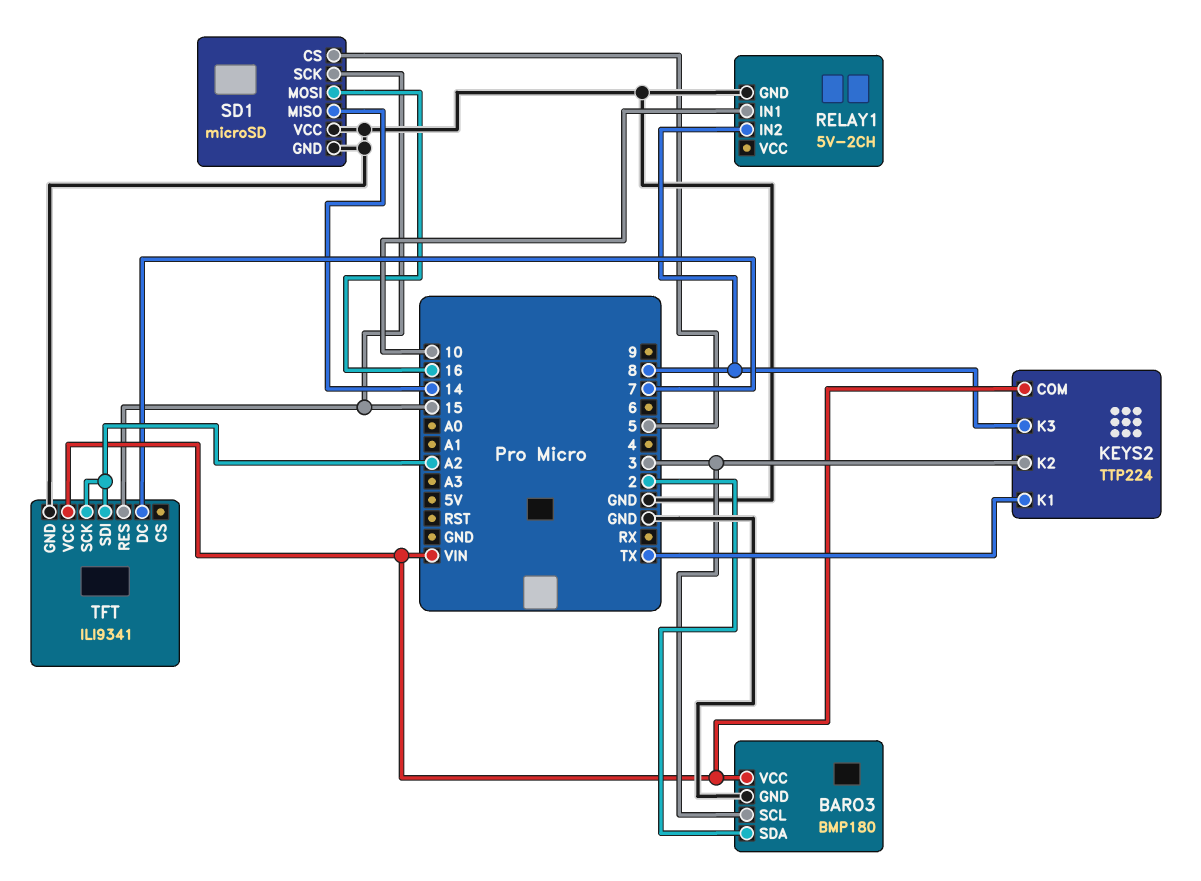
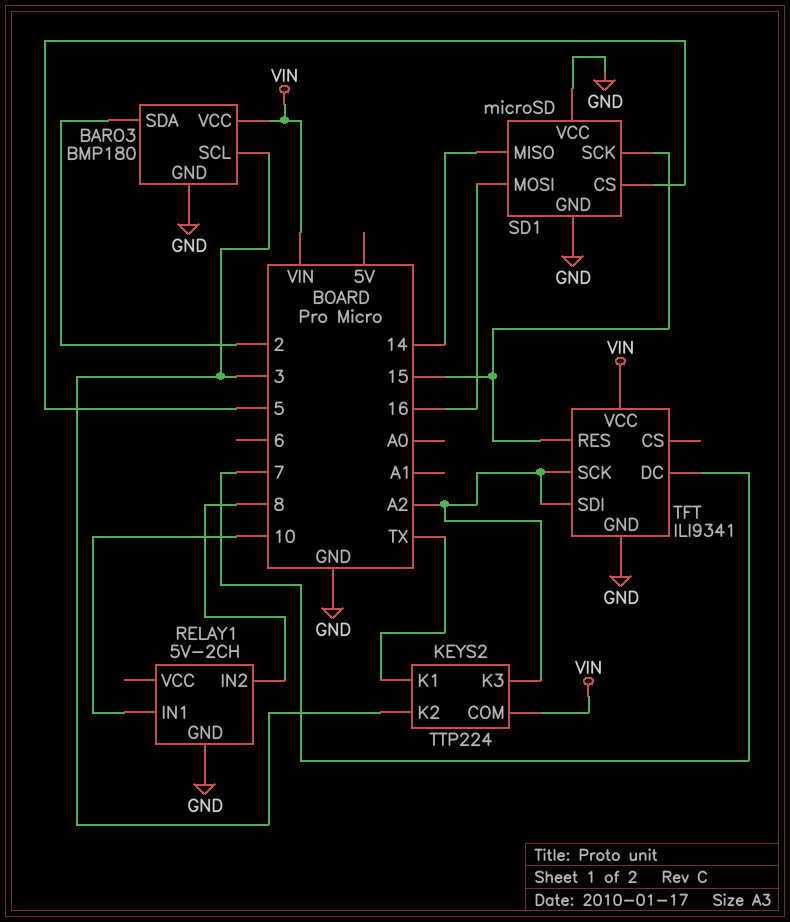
KEYS2 pin K3: 8 -> A2

